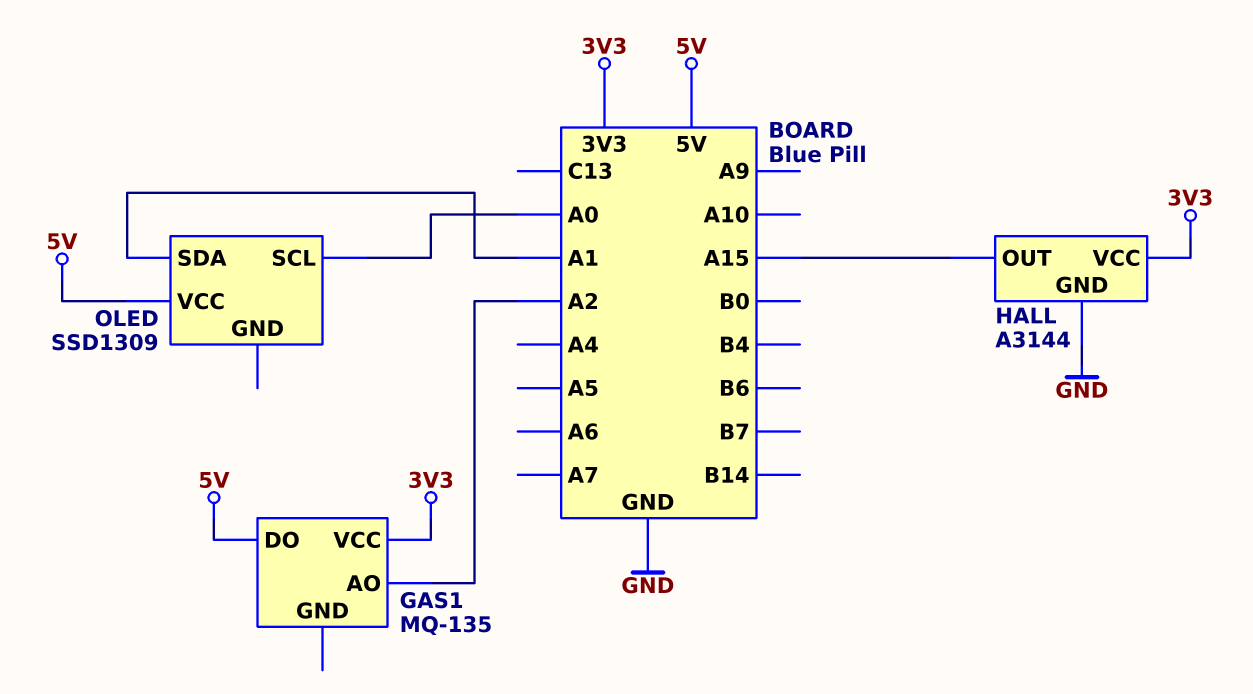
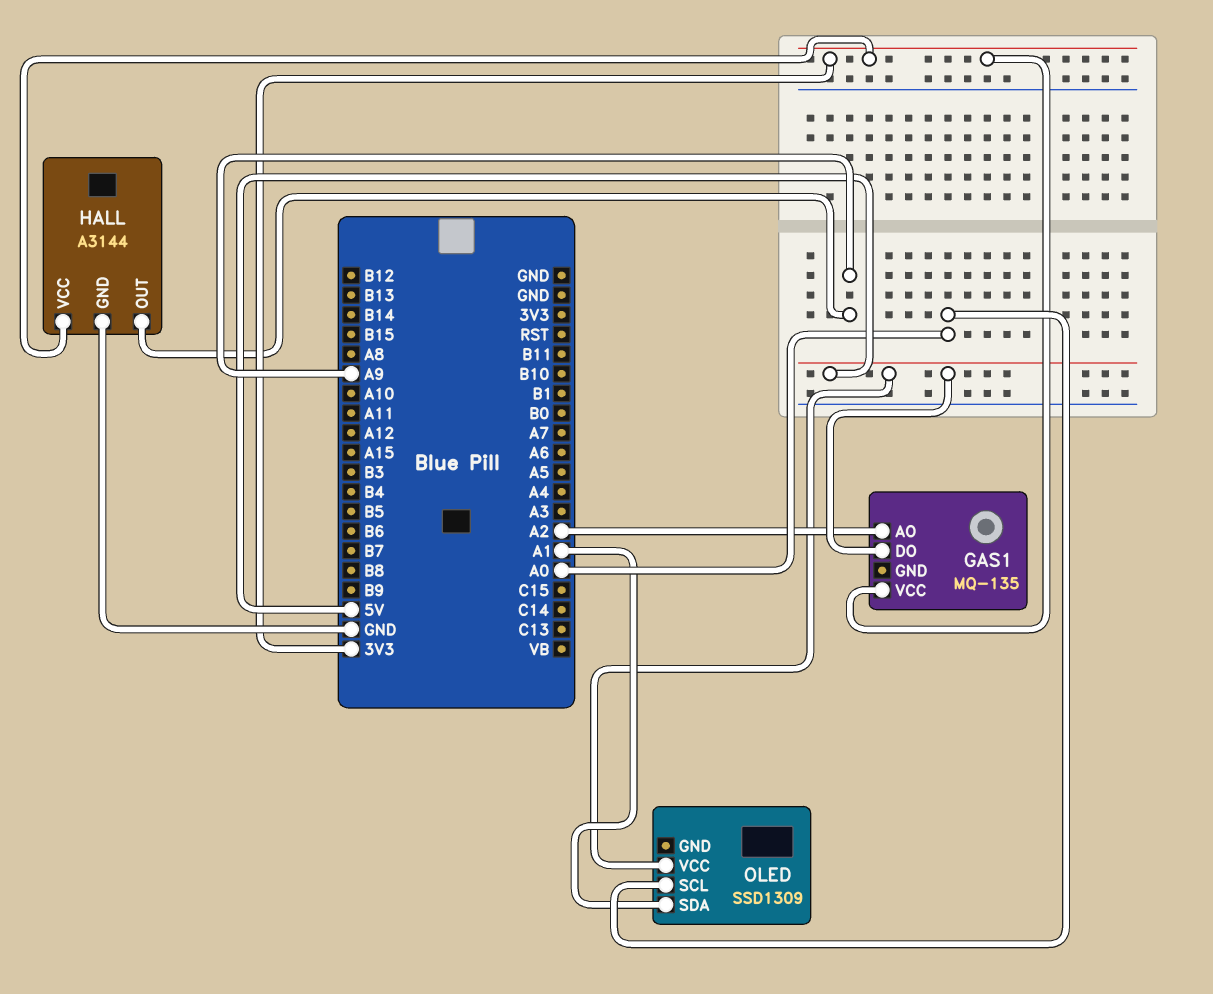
HALL pin OUT: A15 -> A9

